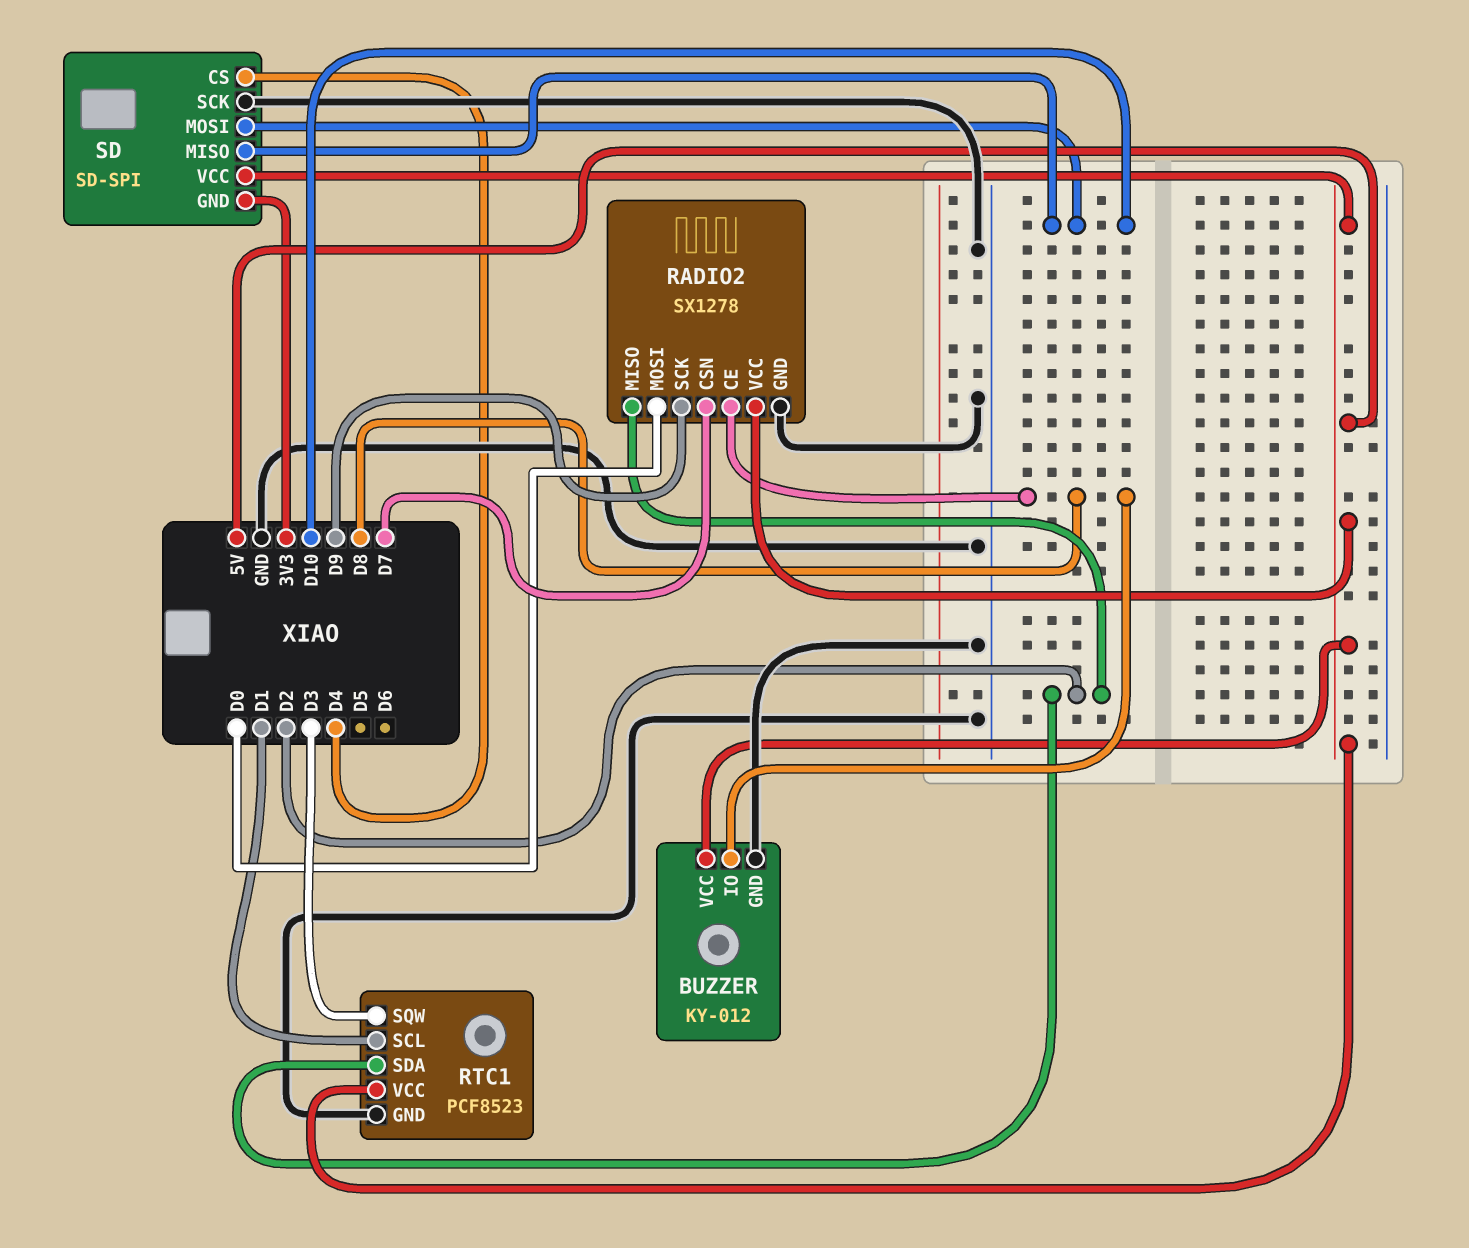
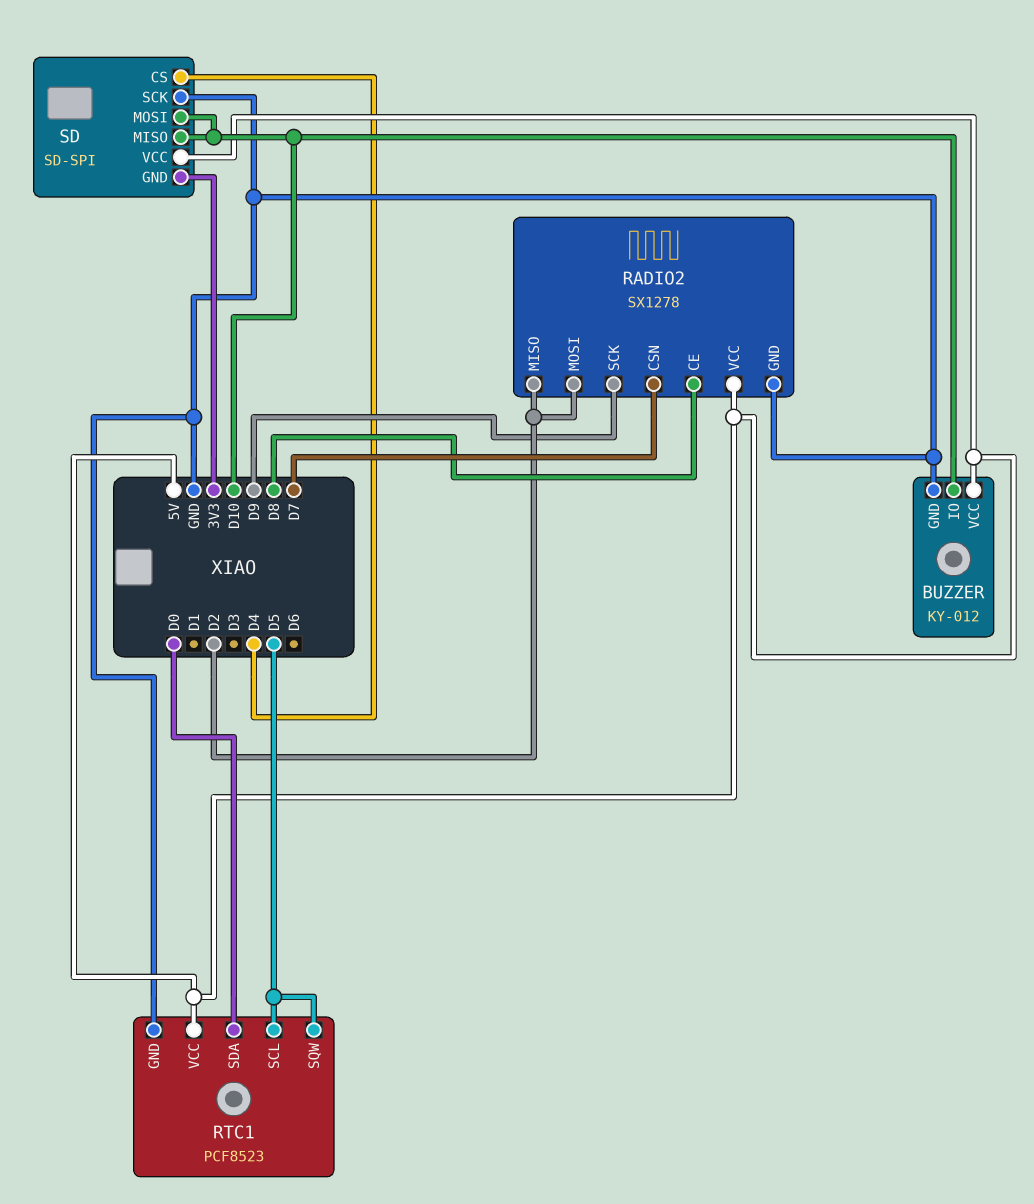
BUZZER pin IO: D8 -> D10
RADIO2 pin MOSI: D0 -> D2
RTC1 pin SCL: D1 -> D5
RTC1 pin SDA: D2 -> D0
RTC1 pin SQW: D3 -> D5

